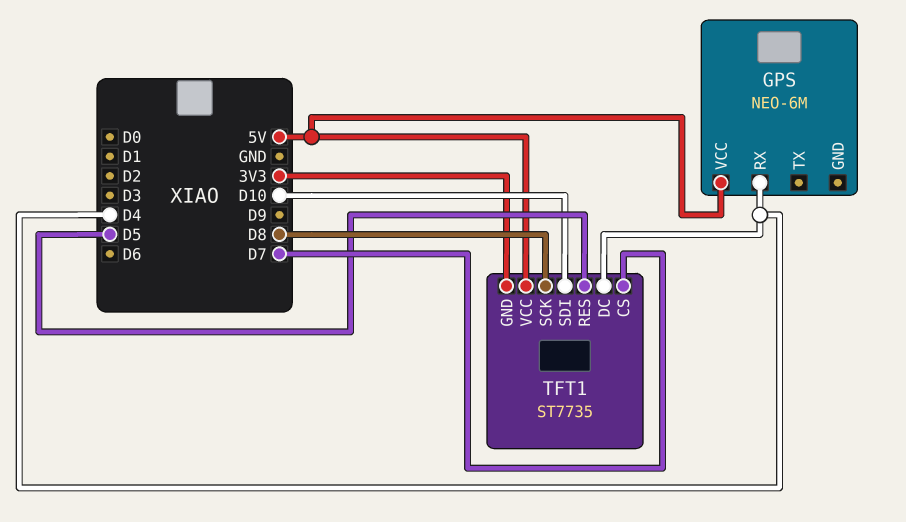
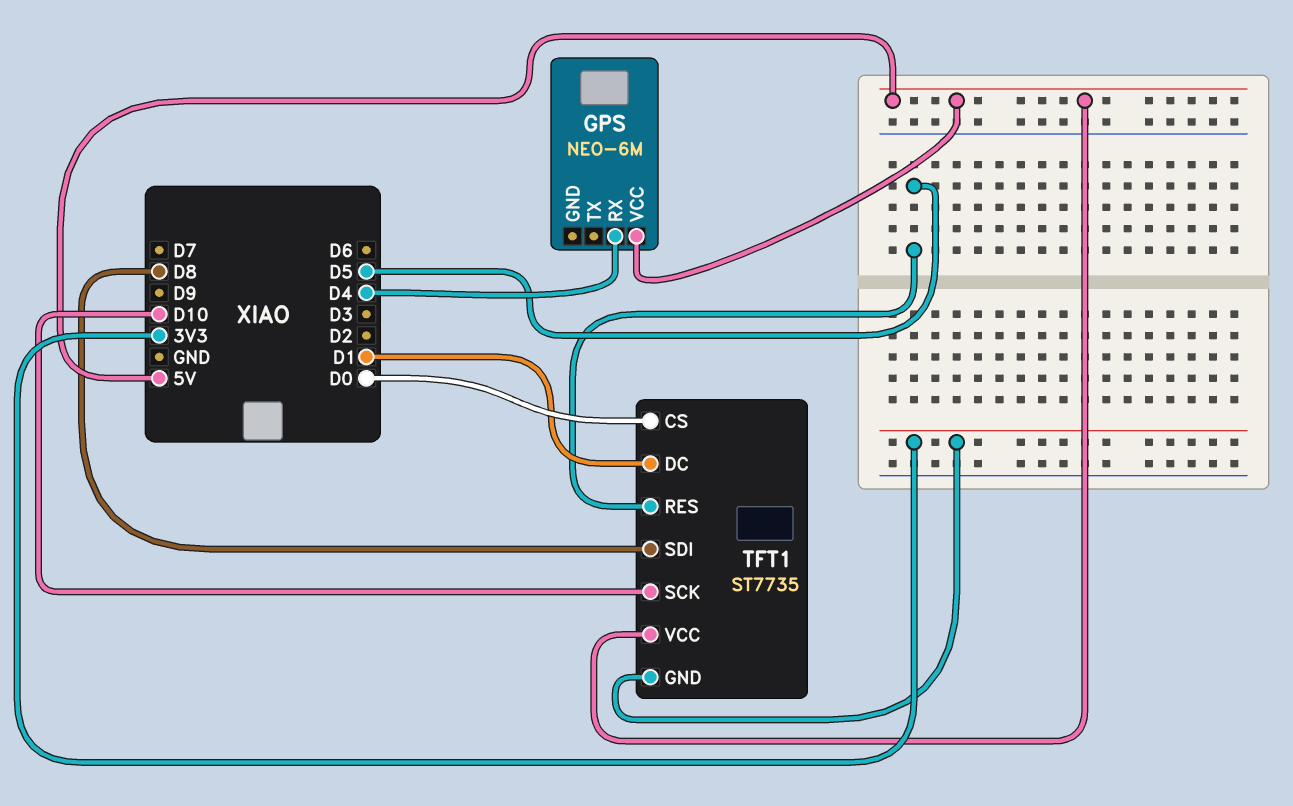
TFT1 pin CS: D7 -> D0
TFT1 pin DC: D4 -> D1
TFT1 pin SCK: D8 -> D10
TFT1 pin SDI: D10 -> D8

